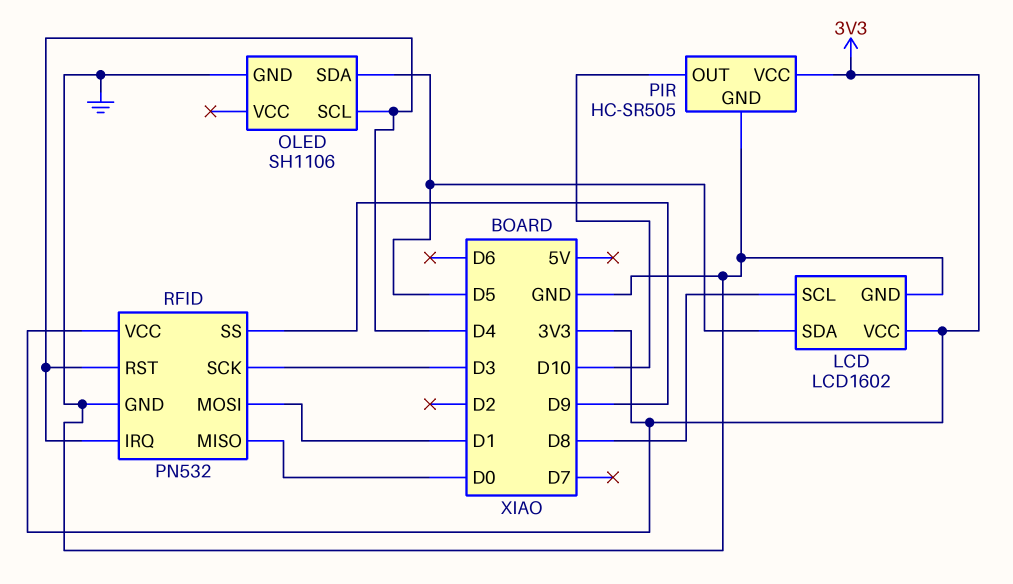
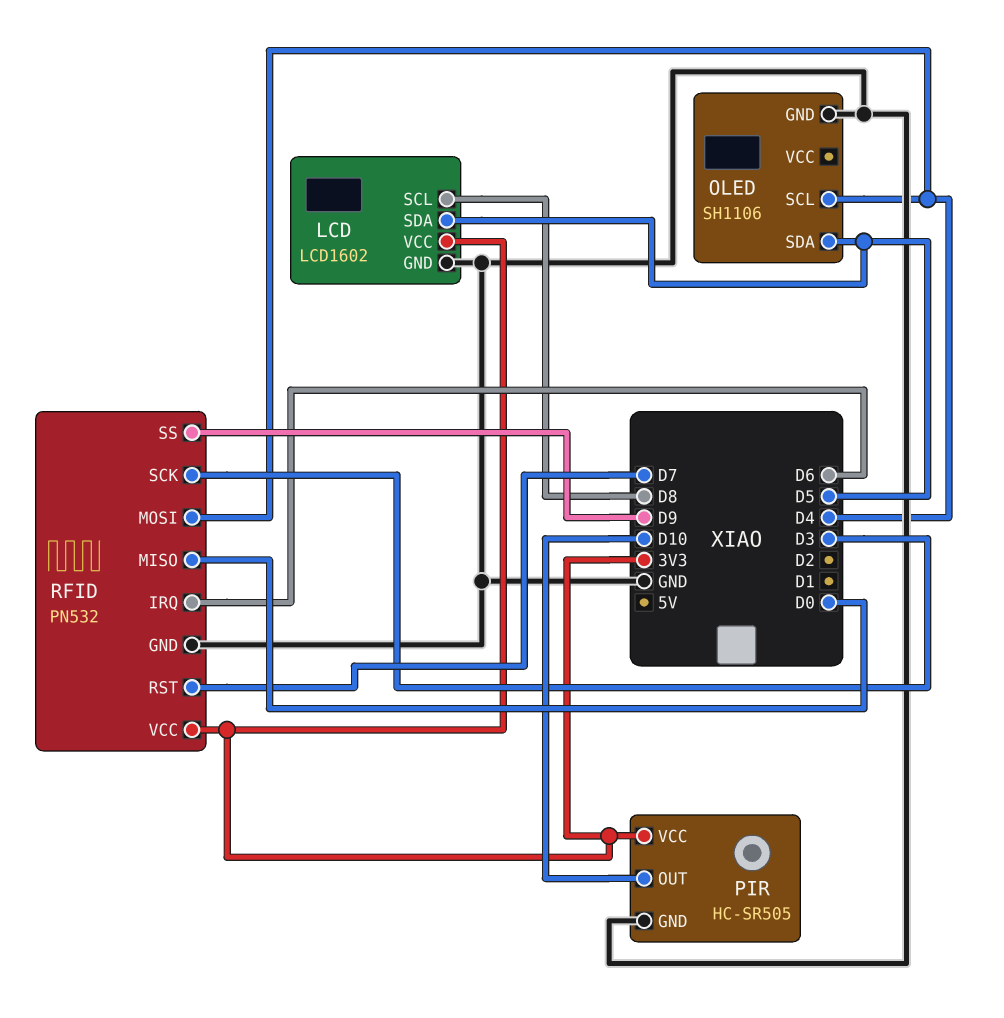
RFID pin IRQ: D4 -> D6
RFID pin MOSI: D1 -> D4
RFID pin RST: D4 -> D7

